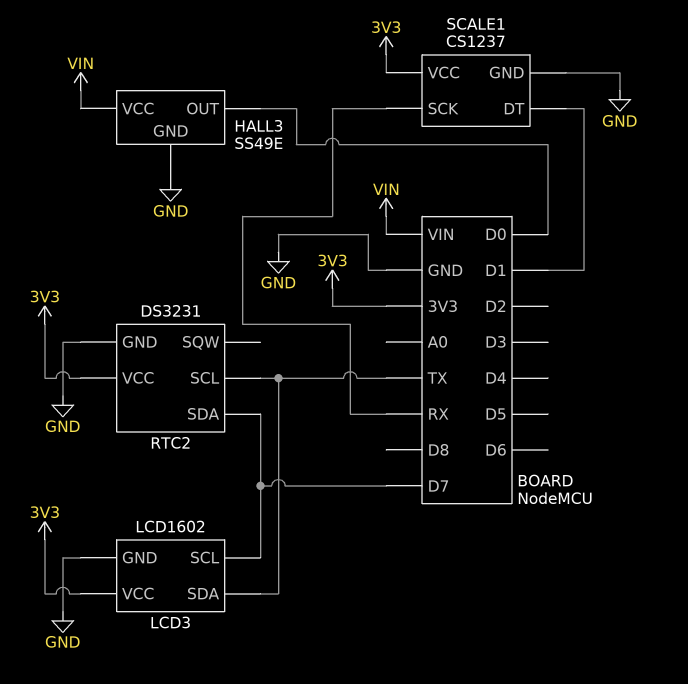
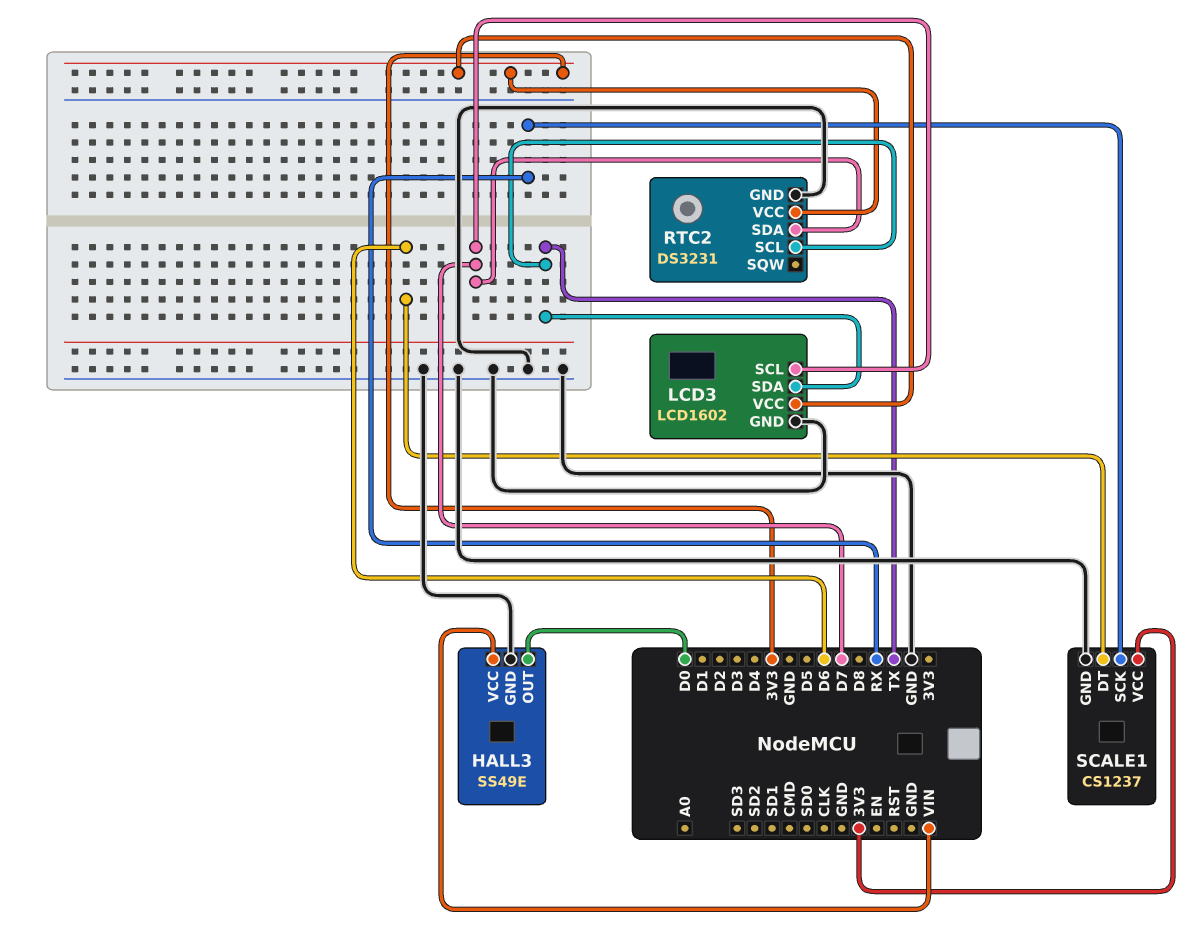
SCALE1 pin DT: D1 -> D6

